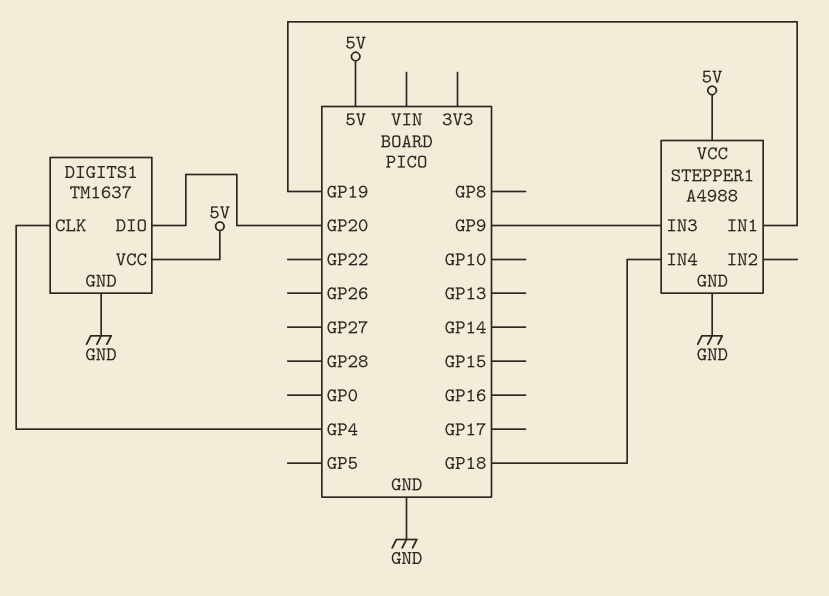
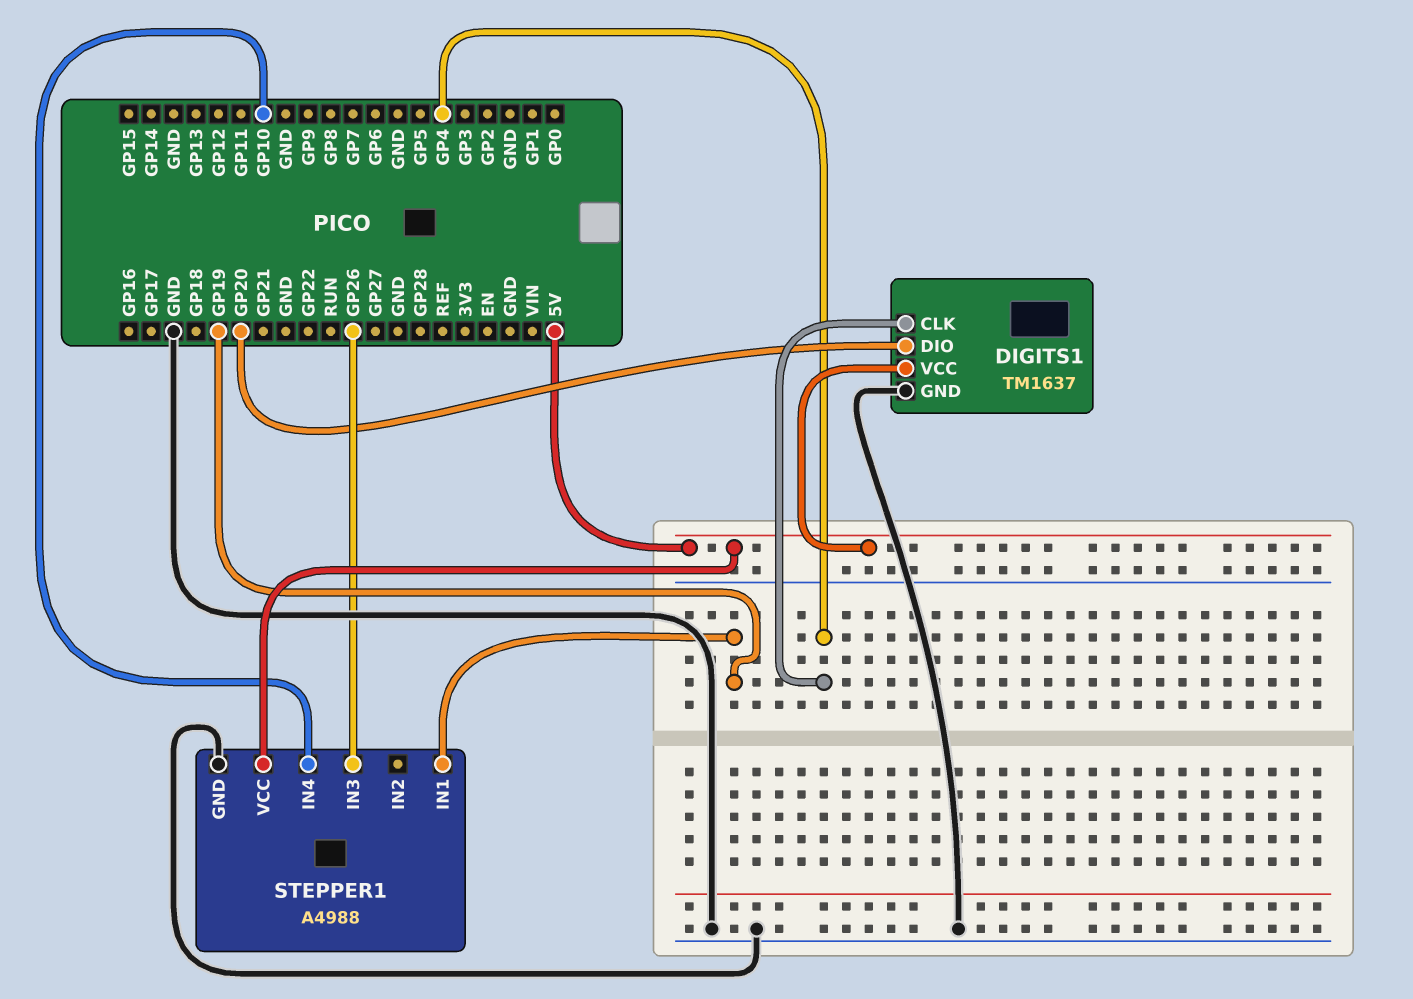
STEPPER1 pin IN3: GP9 -> GP26
STEPPER1 pin IN4: GP18 -> GP10

